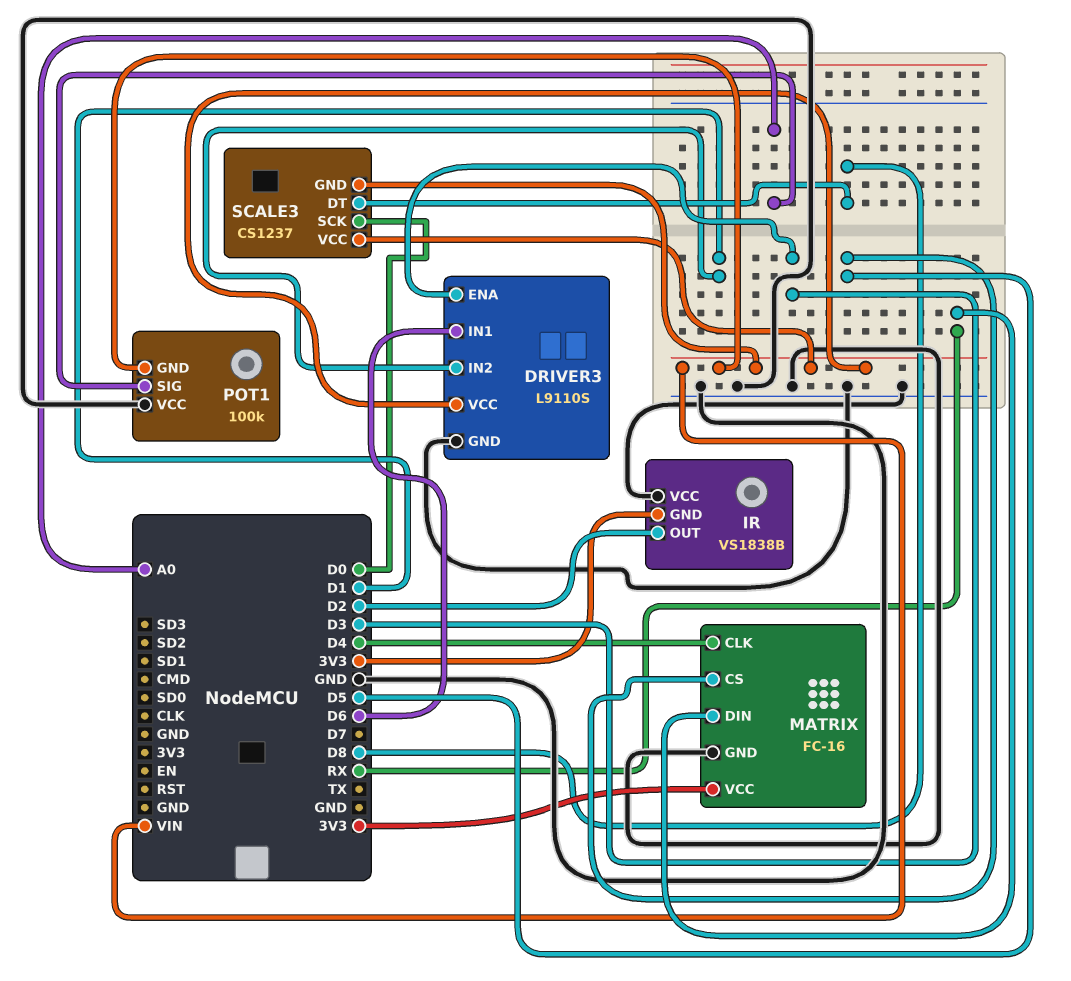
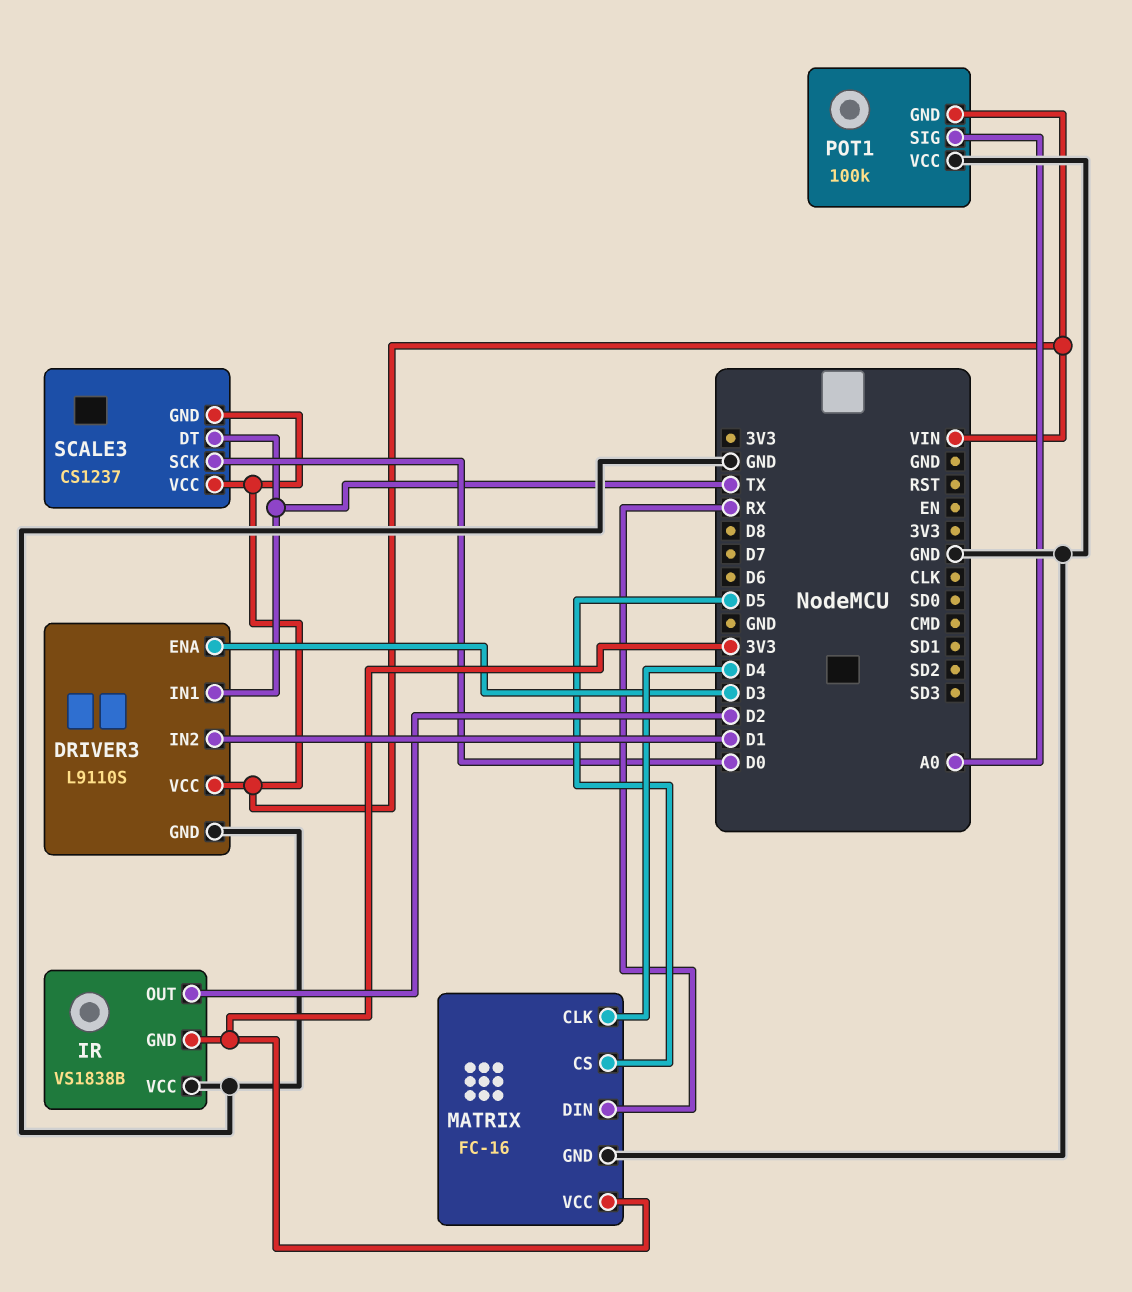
DRIVER3 pin IN1: D6 -> TX
SCALE3 pin DT: D8 -> TX

